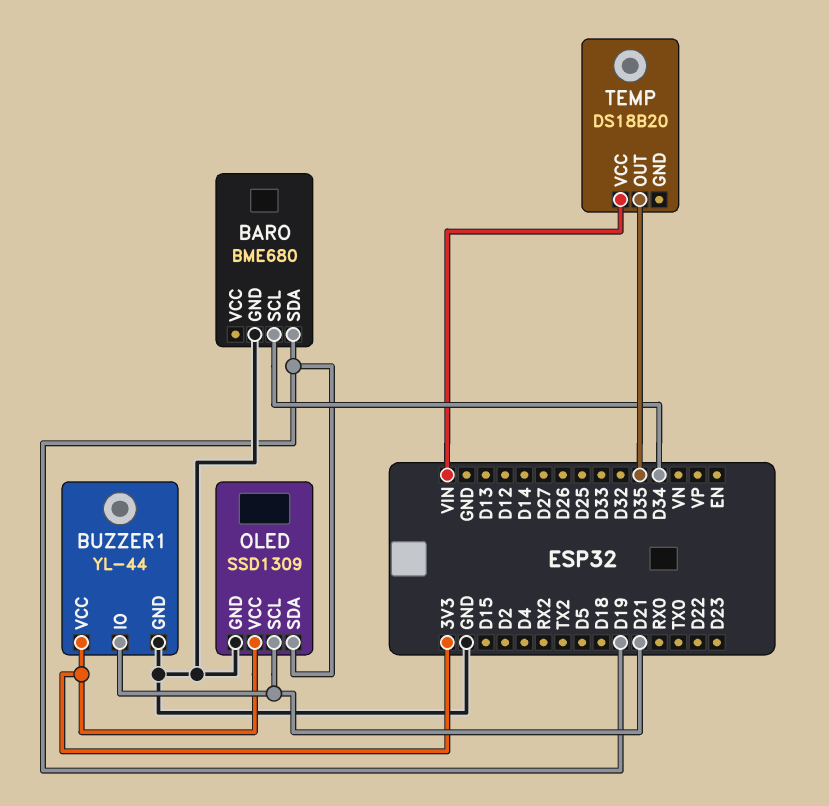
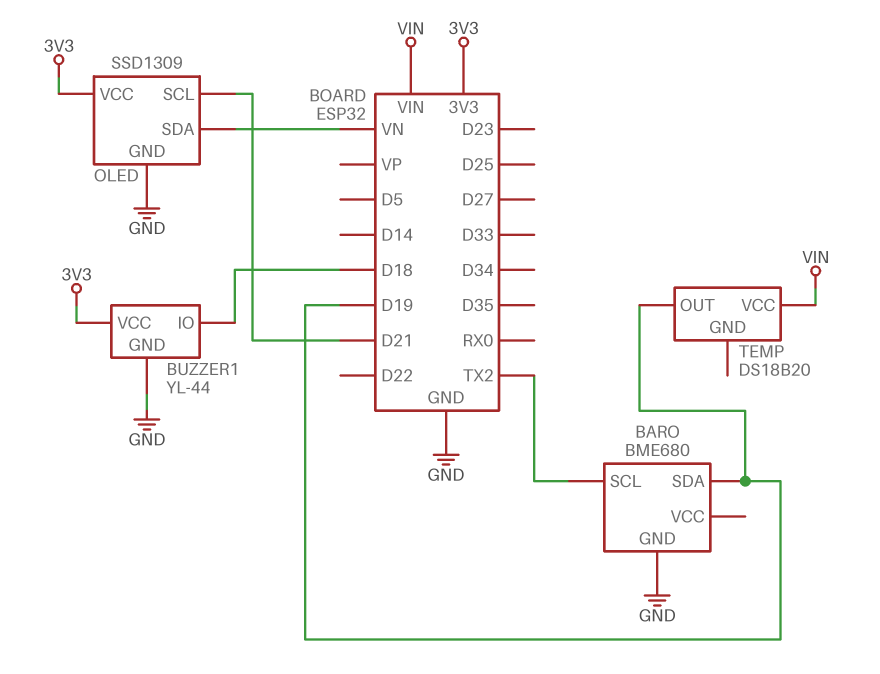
BARO pin SCL: D34 -> TX2
BUZZER1 pin IO: D21 -> D18
OLED pin SDA: D19 -> VN
TEMP pin OUT: D35 -> D19

